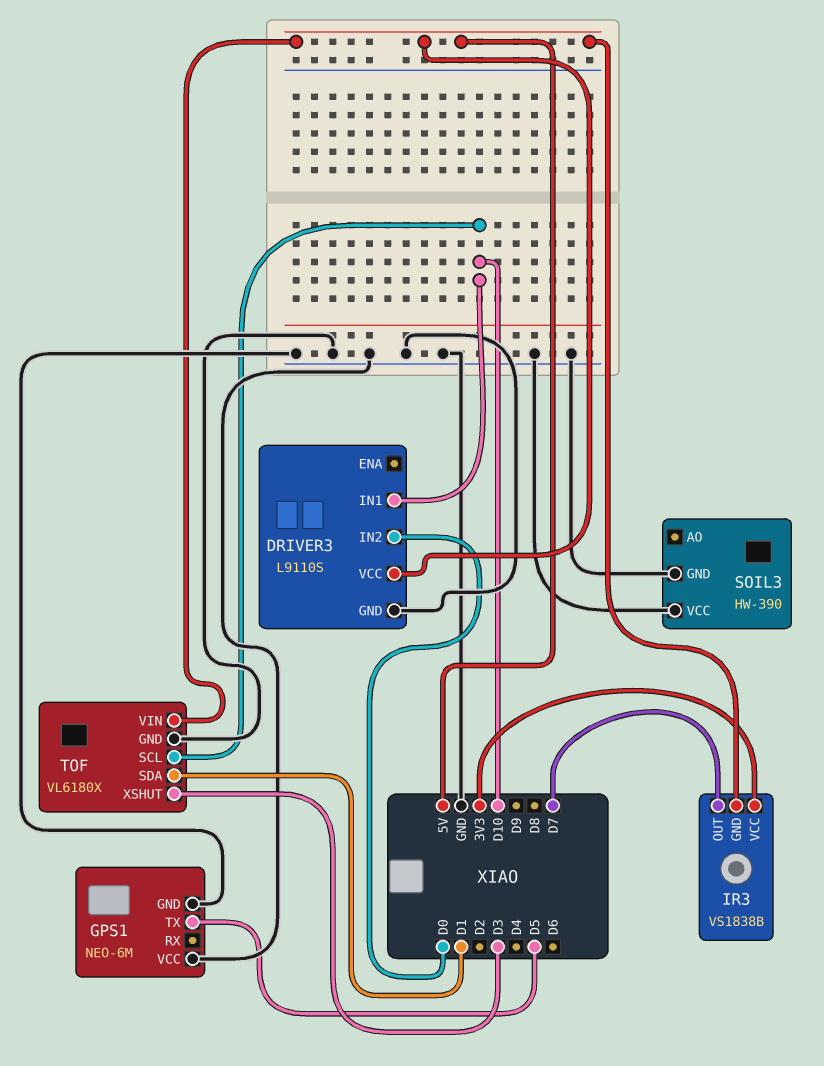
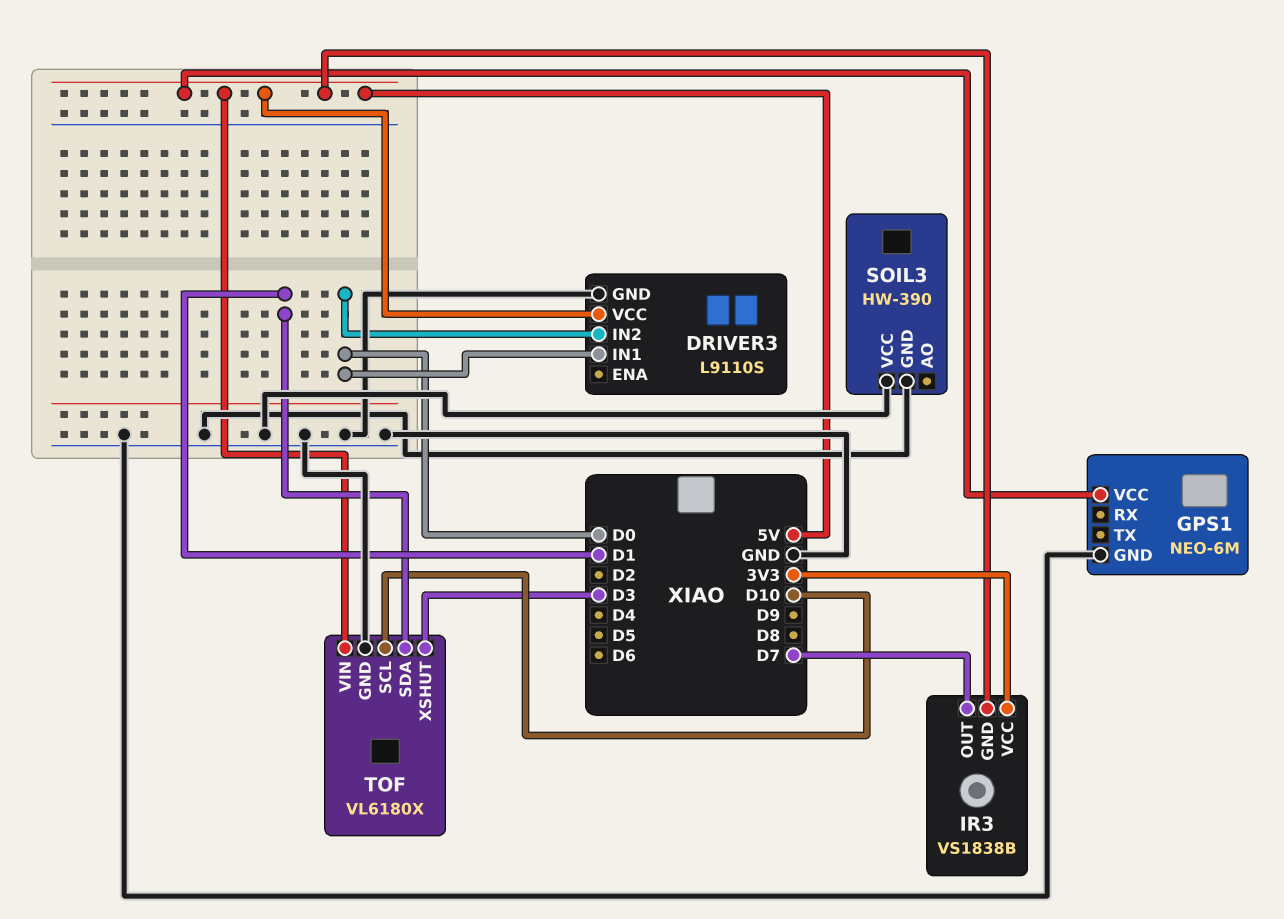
DRIVER3 pin IN1: D10 -> D0
GPS1 pin TX: D5 -> none
GPS1 pin VCC: GND -> 5V

